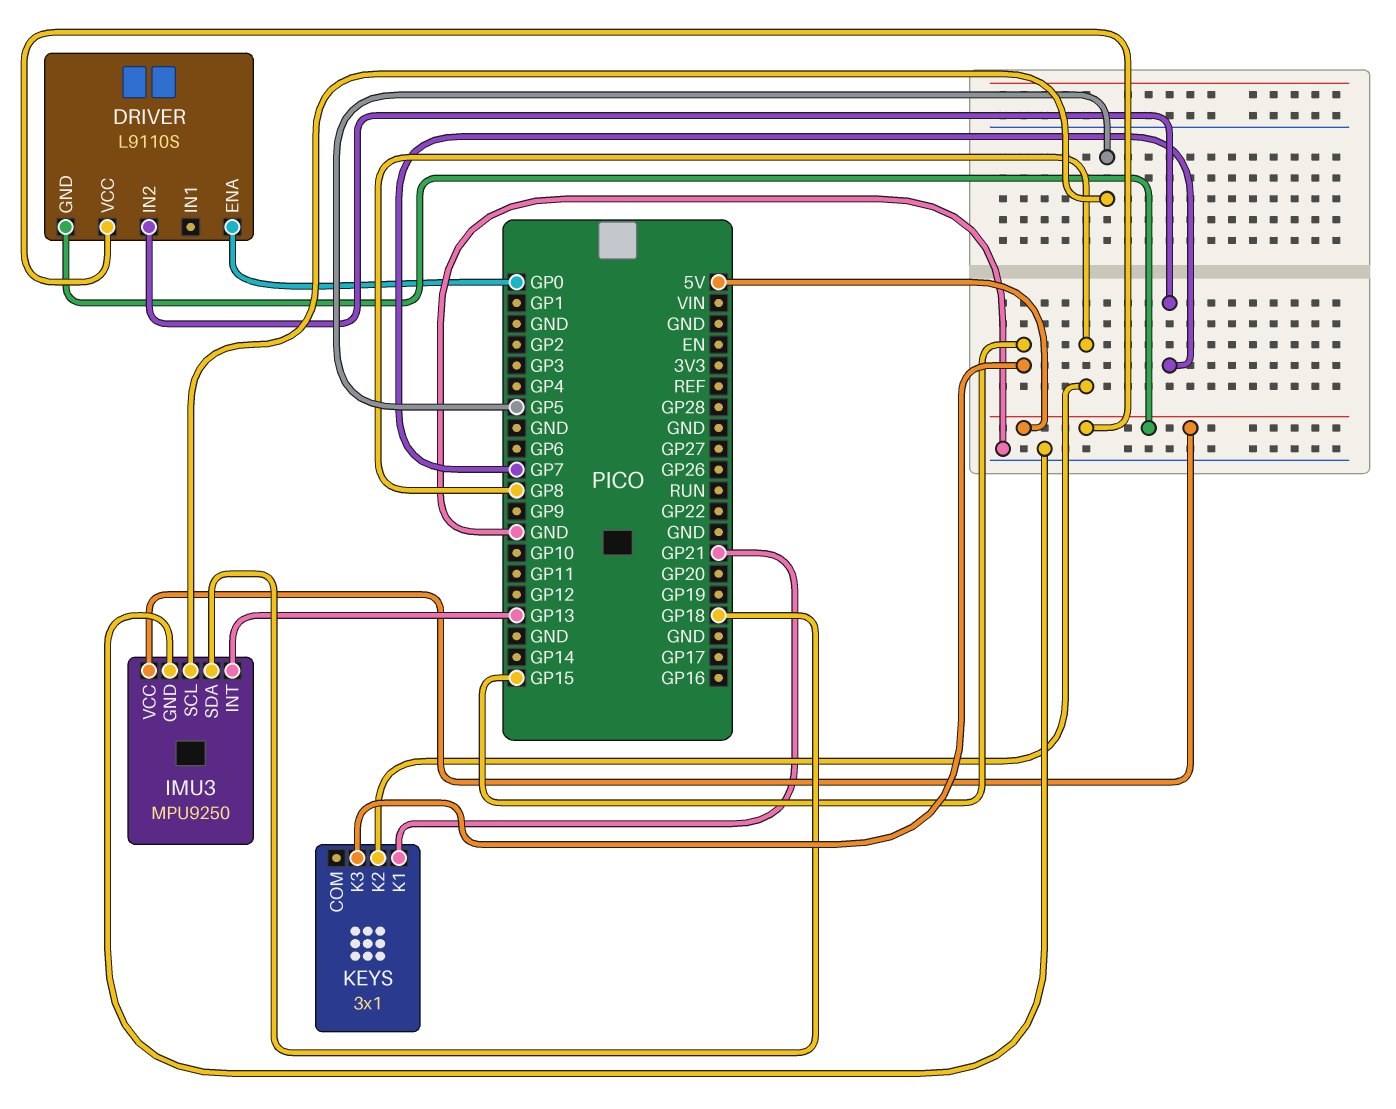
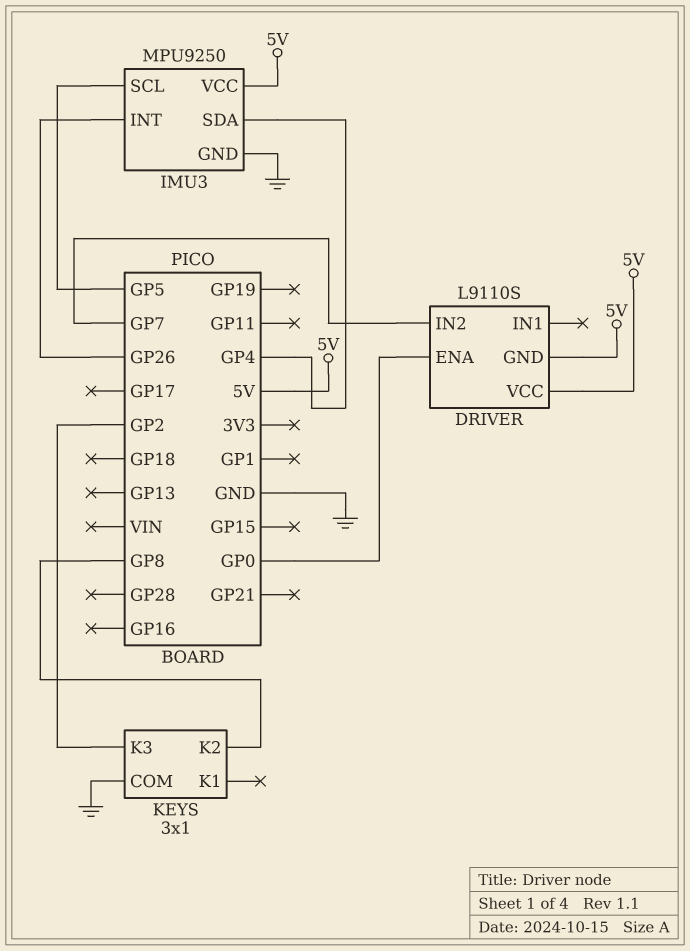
IMU3 pin INT: GP13 -> GP26
IMU3 pin SDA: GP18 -> GP4
KEYS pin COM: none -> GND
KEYS pin K1: GP21 -> none
KEYS pin K3: GP15 -> GP2

